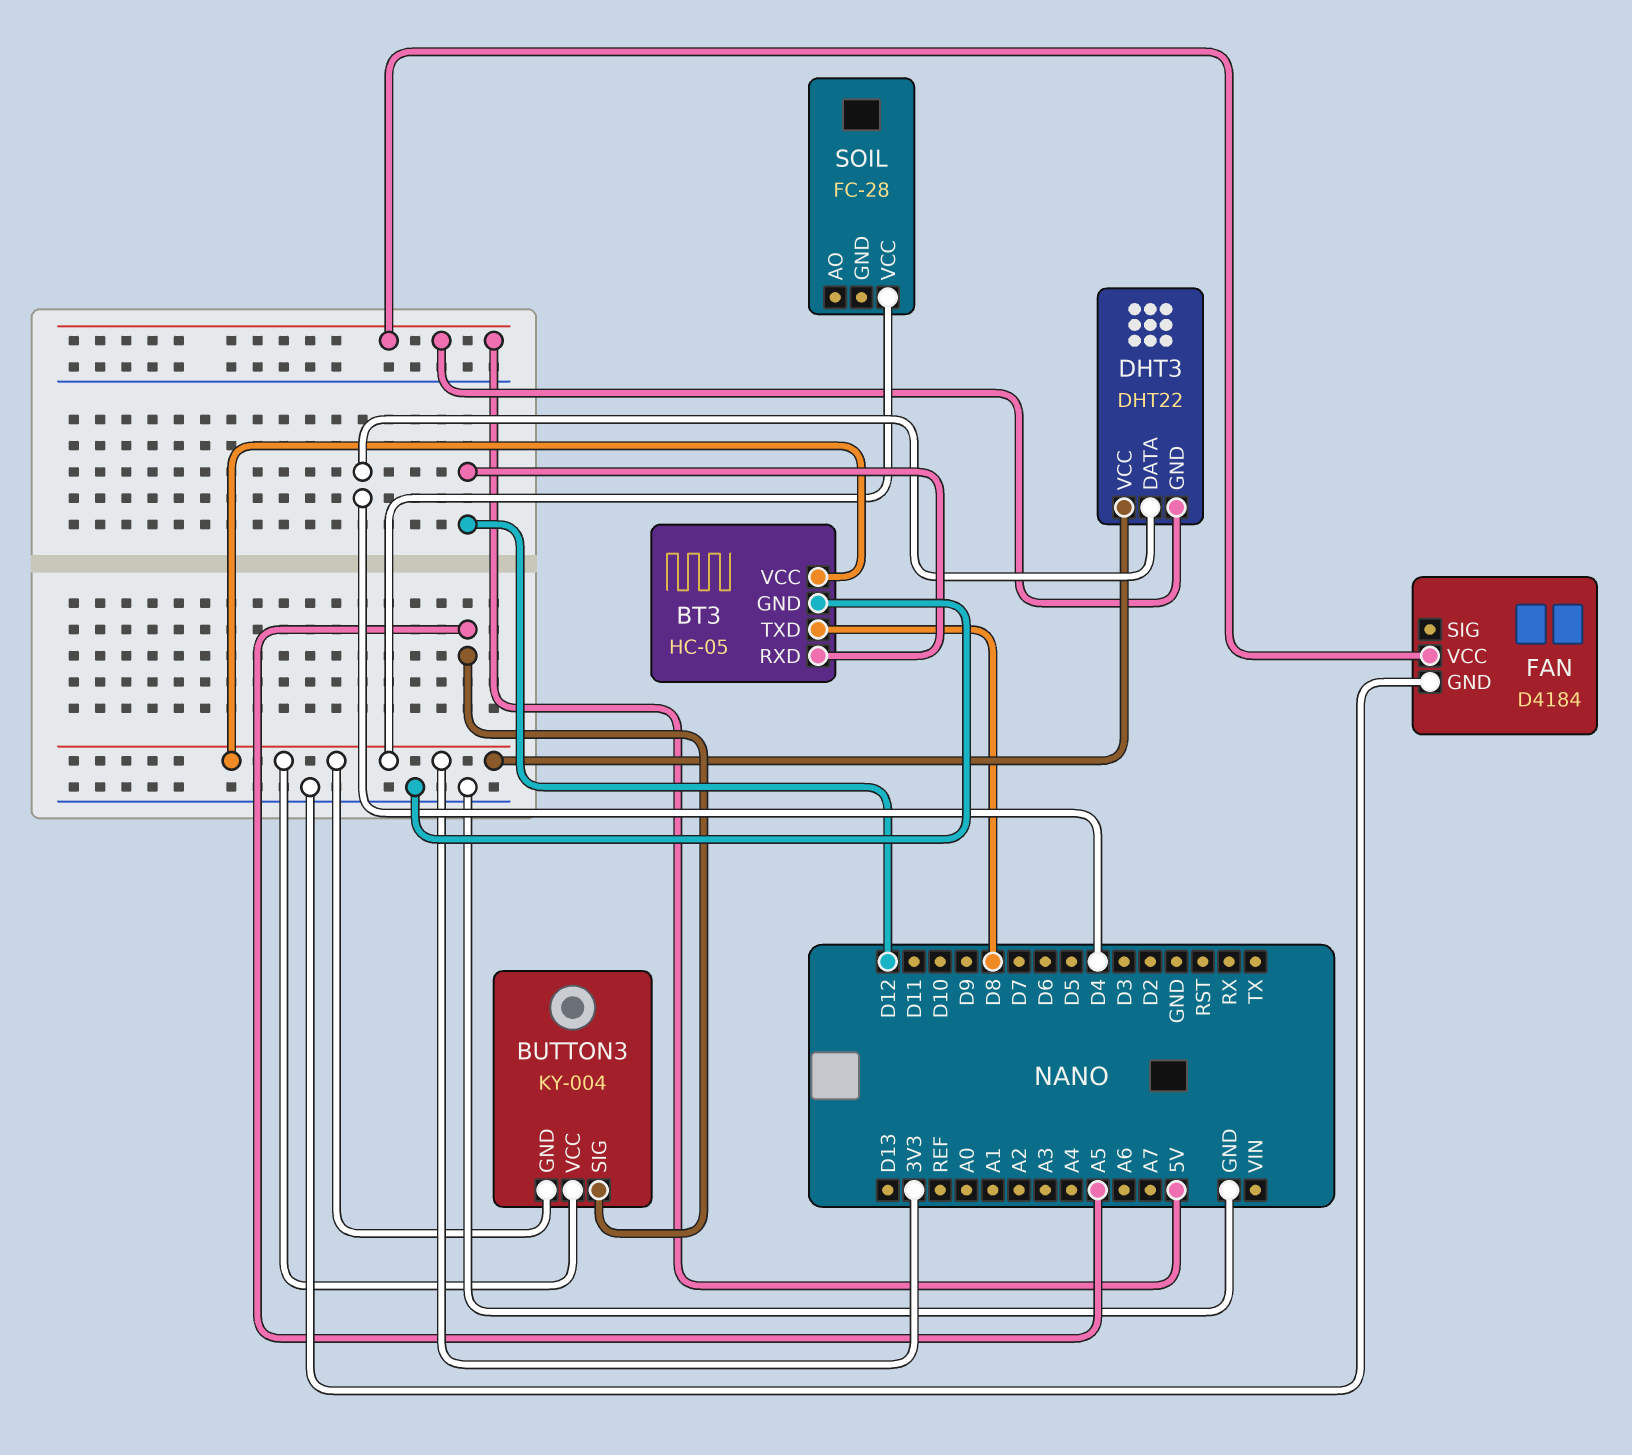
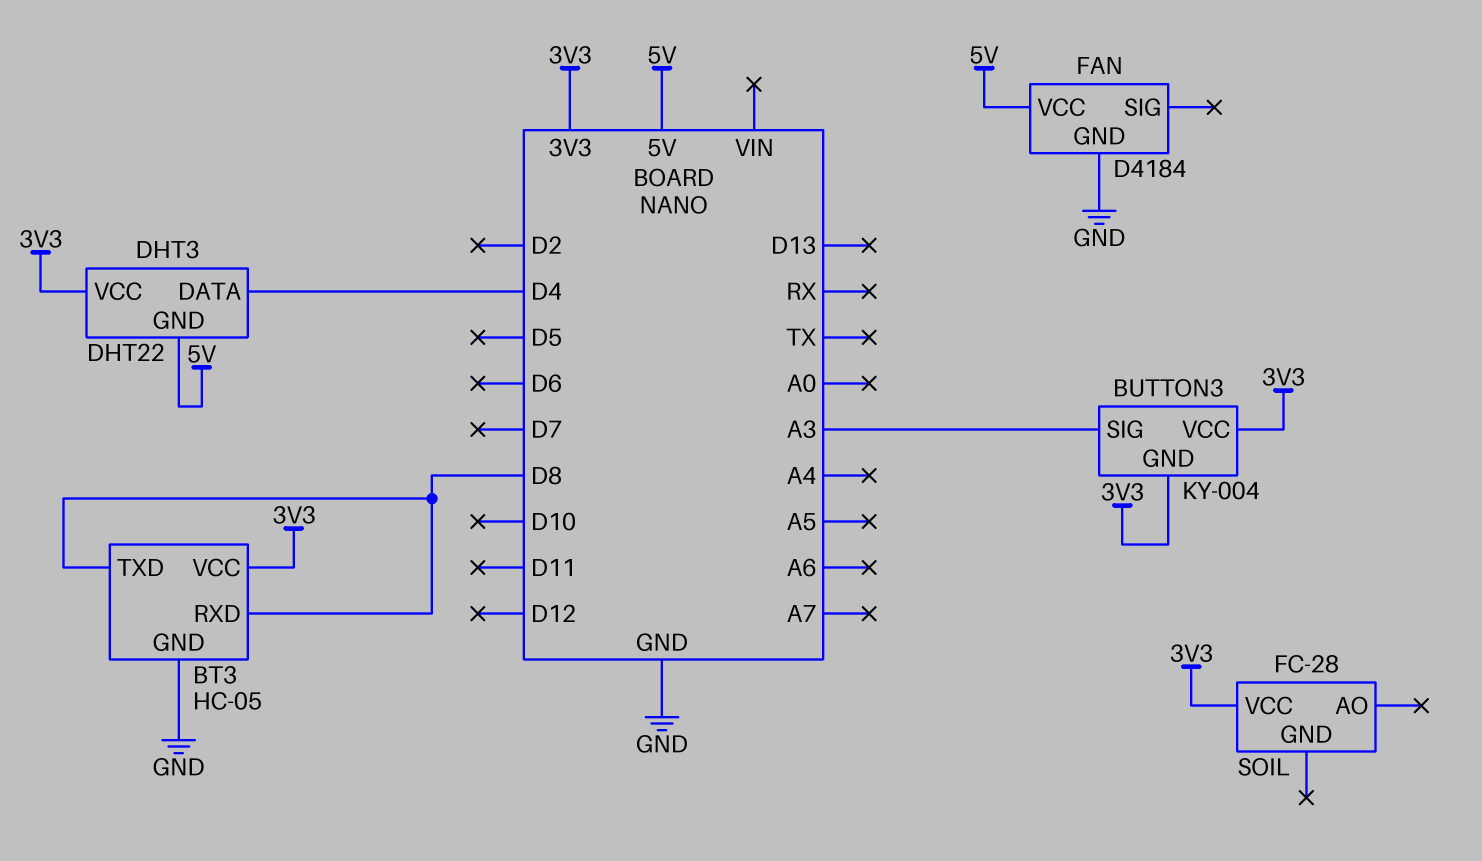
BT3 pin RXD: D12 -> D8
BUTTON3 pin SIG: A5 -> A3

